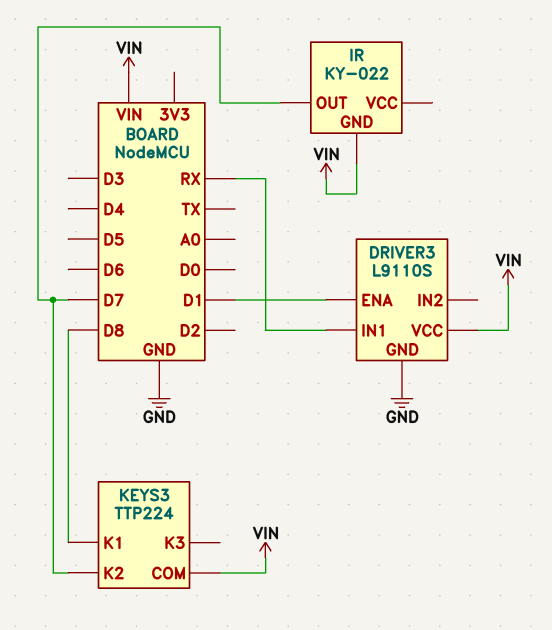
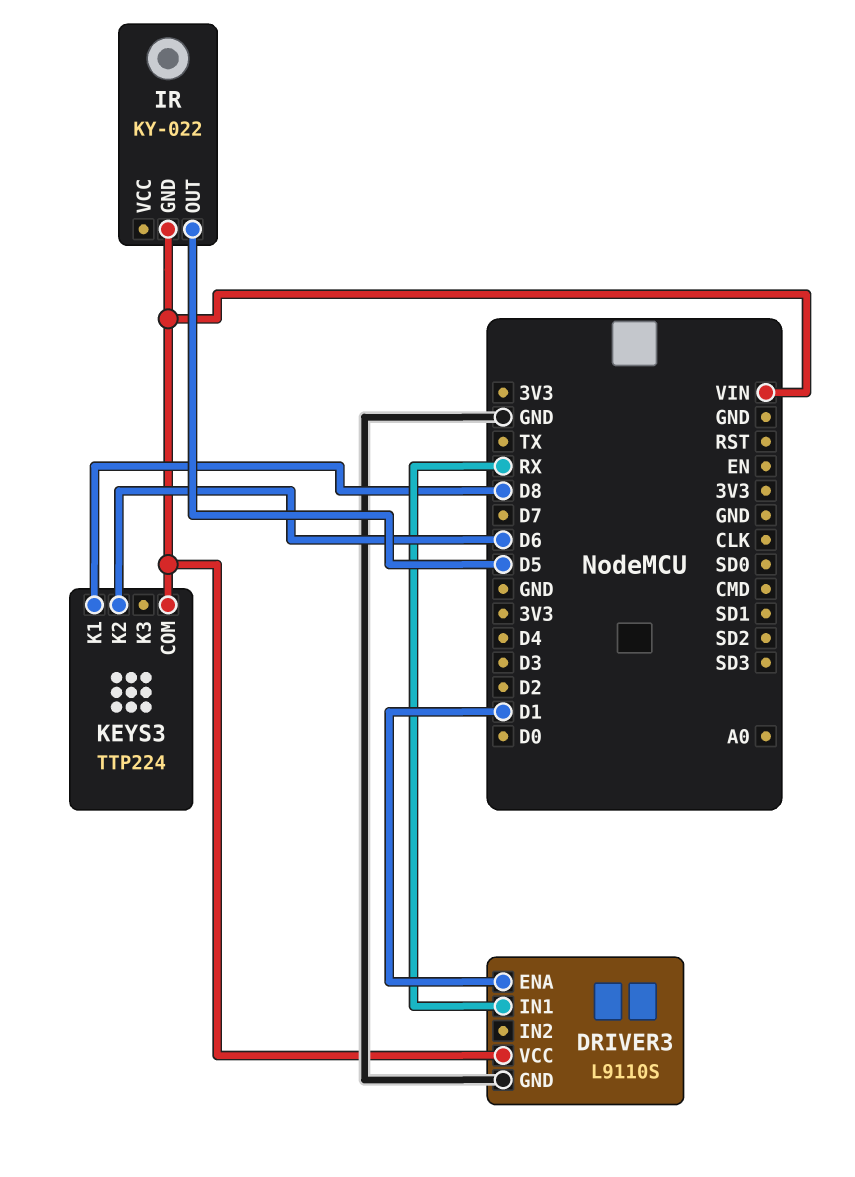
IR pin OUT: D7 -> D5
KEYS3 pin K2: D7 -> D6

